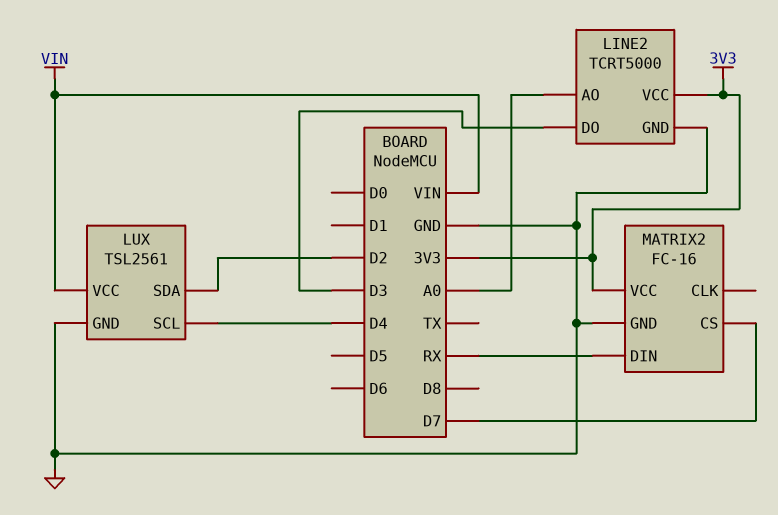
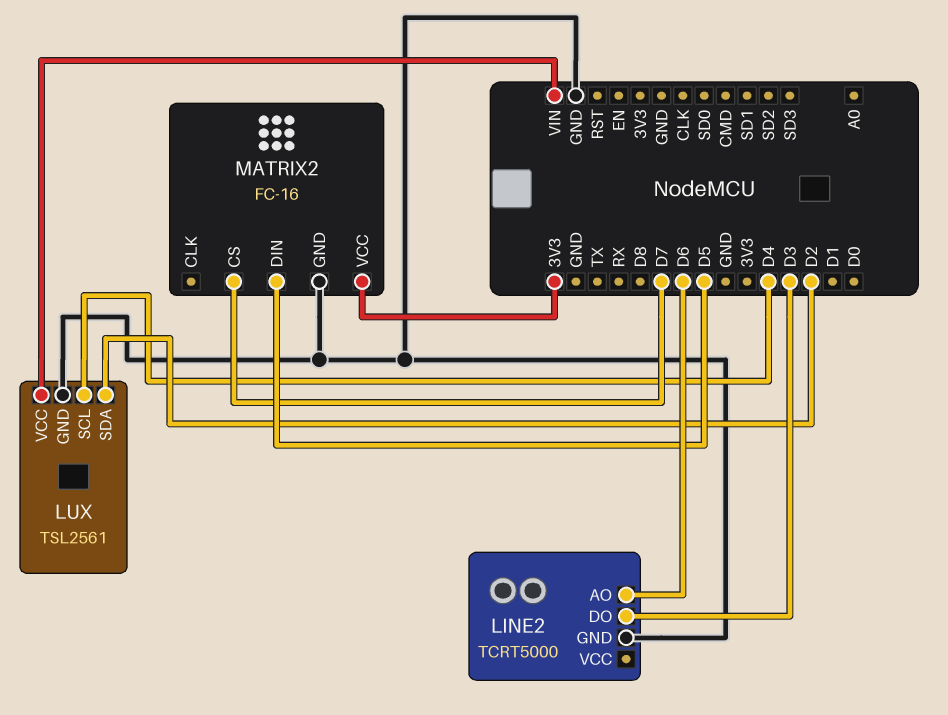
LINE2 pin AO: A0 -> D6
LINE2 pin VCC: 3V3 -> none
MATRIX2 pin DIN: RX -> D5

